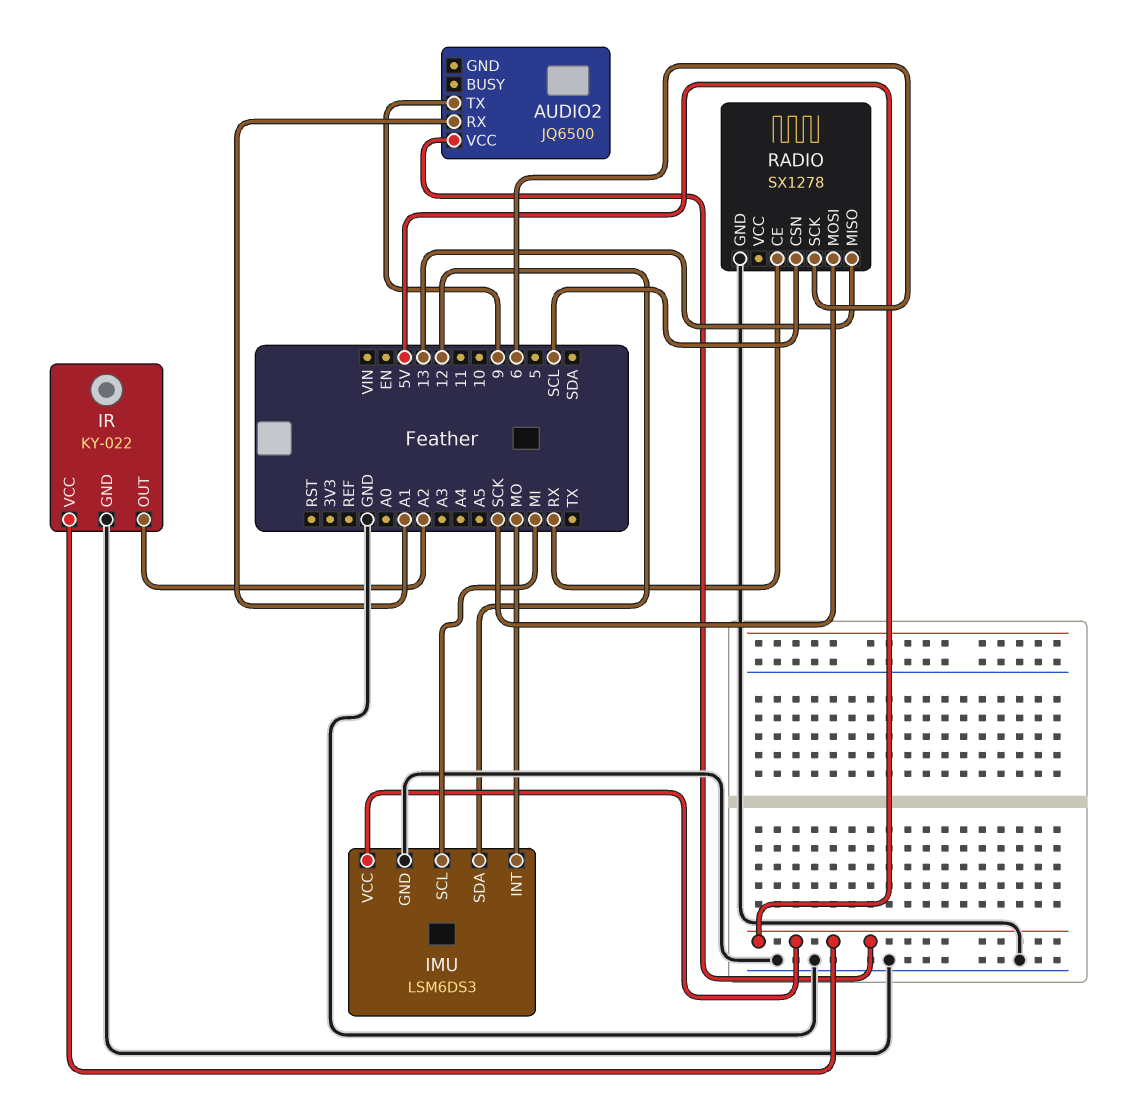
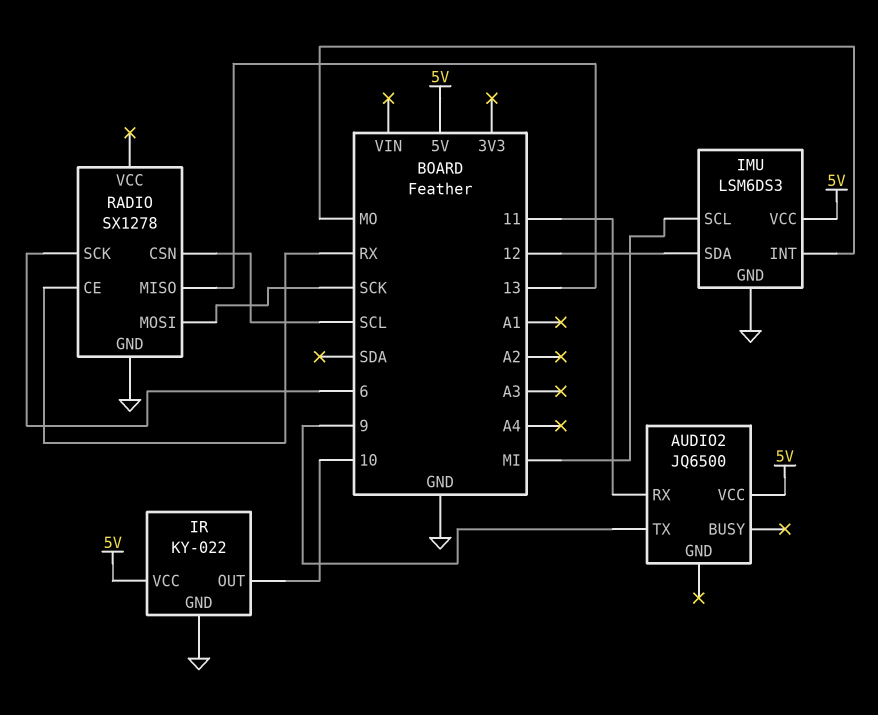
AUDIO2 pin RX: A1 -> 11
IR pin OUT: A2 -> 10

